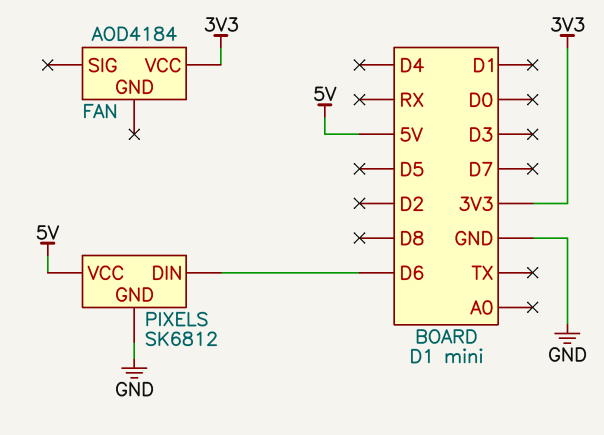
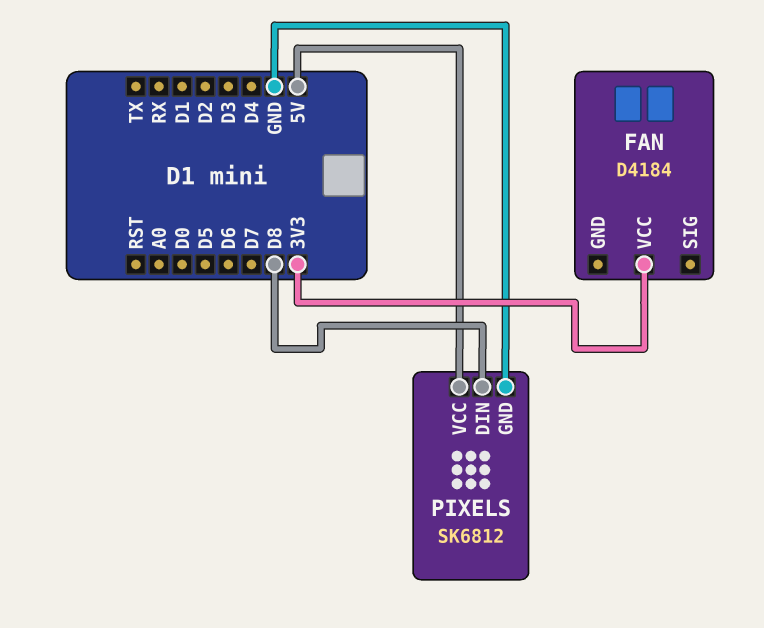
FAN: AOD4184 -> D4184
PIXELS pin DIN: D6 -> D8

